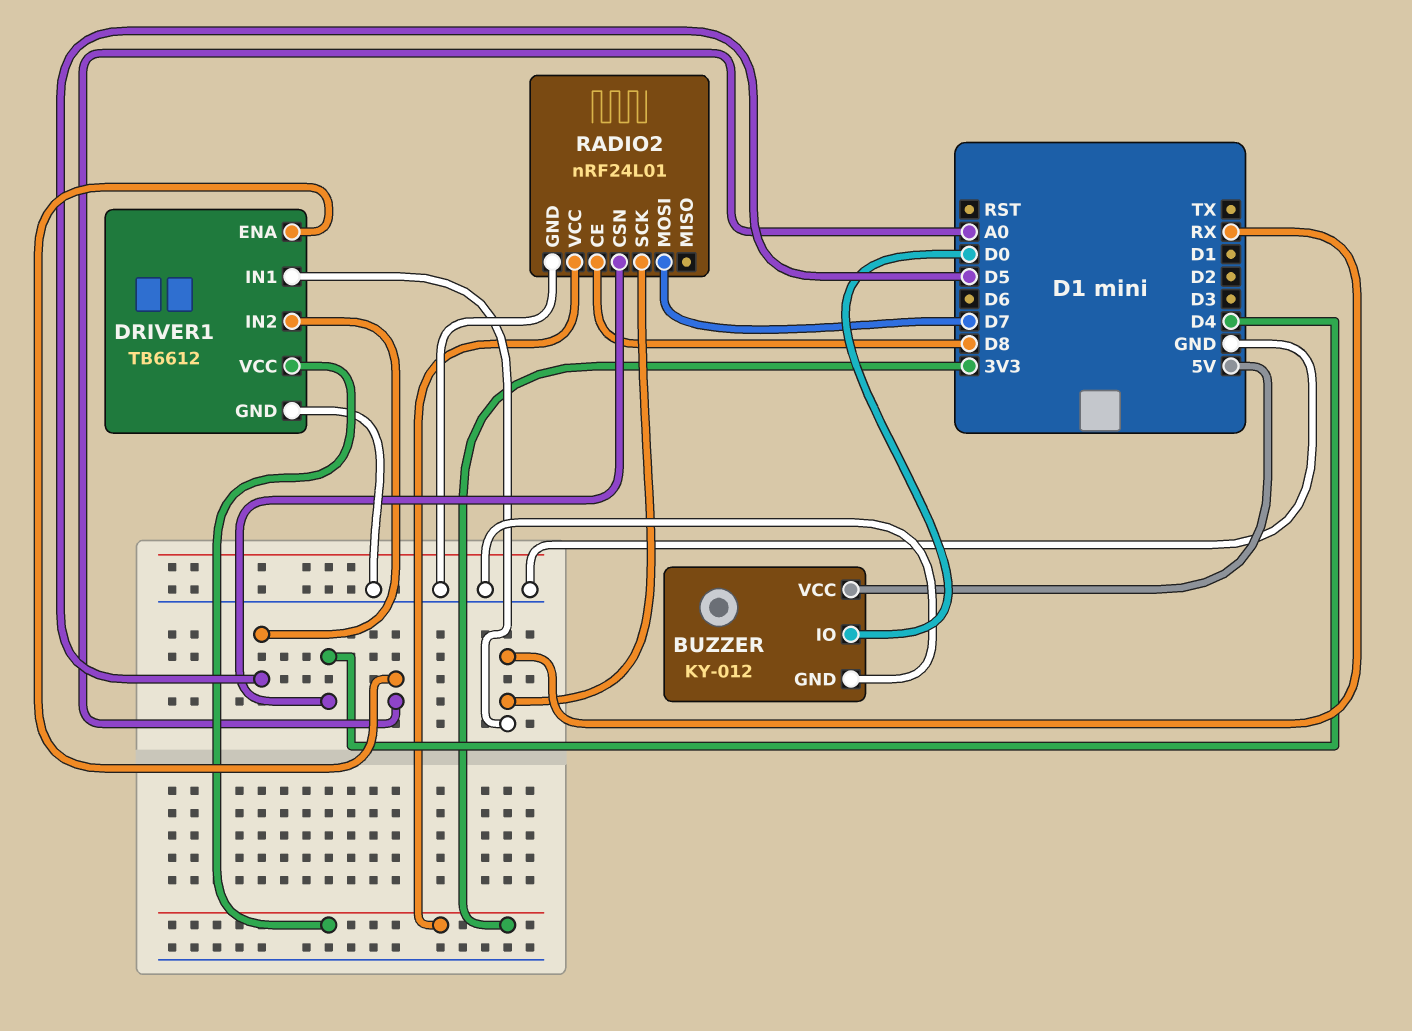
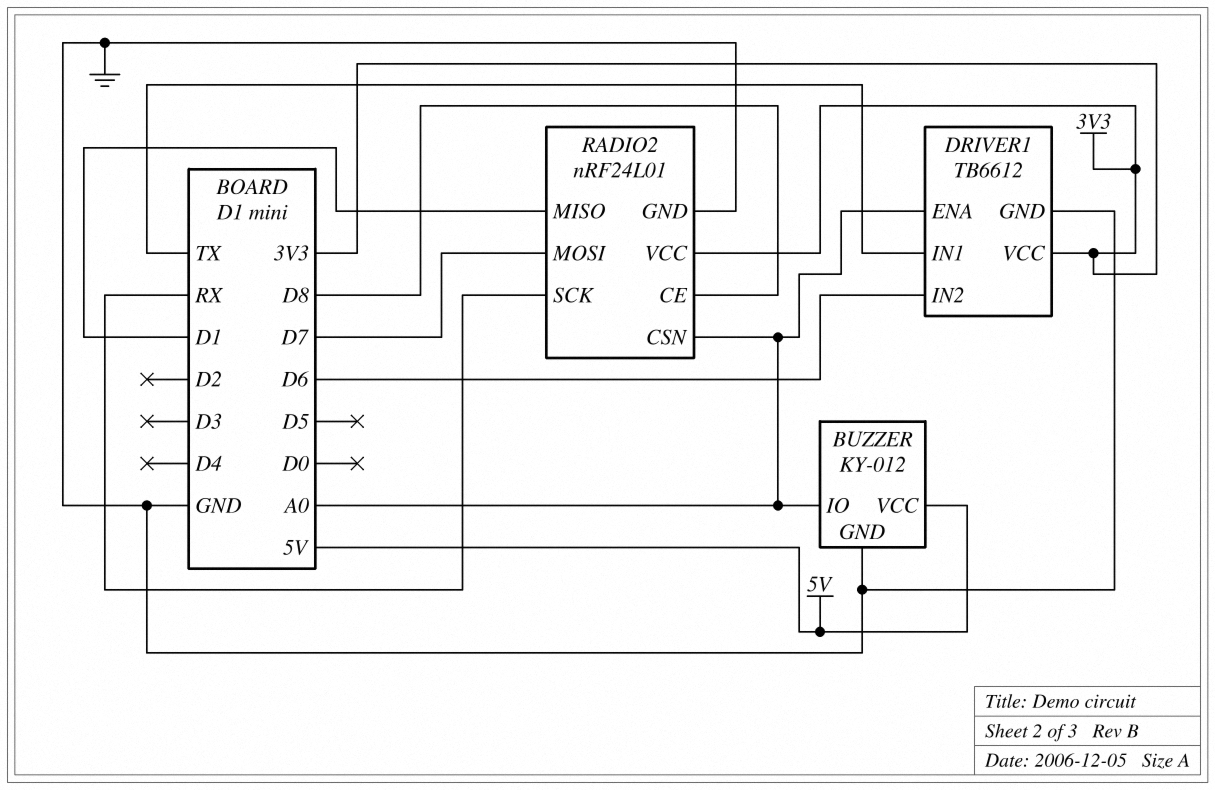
BUZZER pin IO: D0 -> A0
DRIVER1 pin IN1: RX -> TX
DRIVER1 pin IN2: D5 -> D6
RADIO2 pin CSN: D4 -> A0
RADIO2 pin MISO: none -> D1

